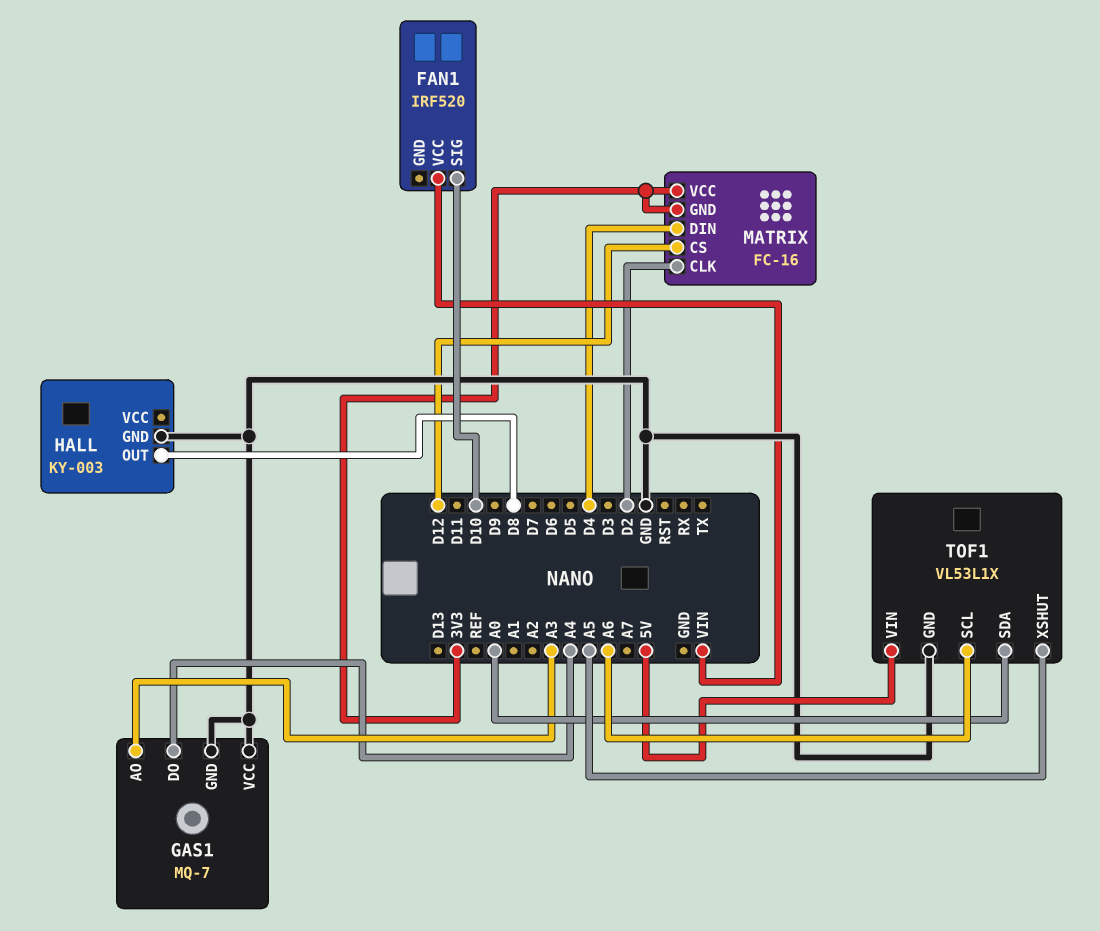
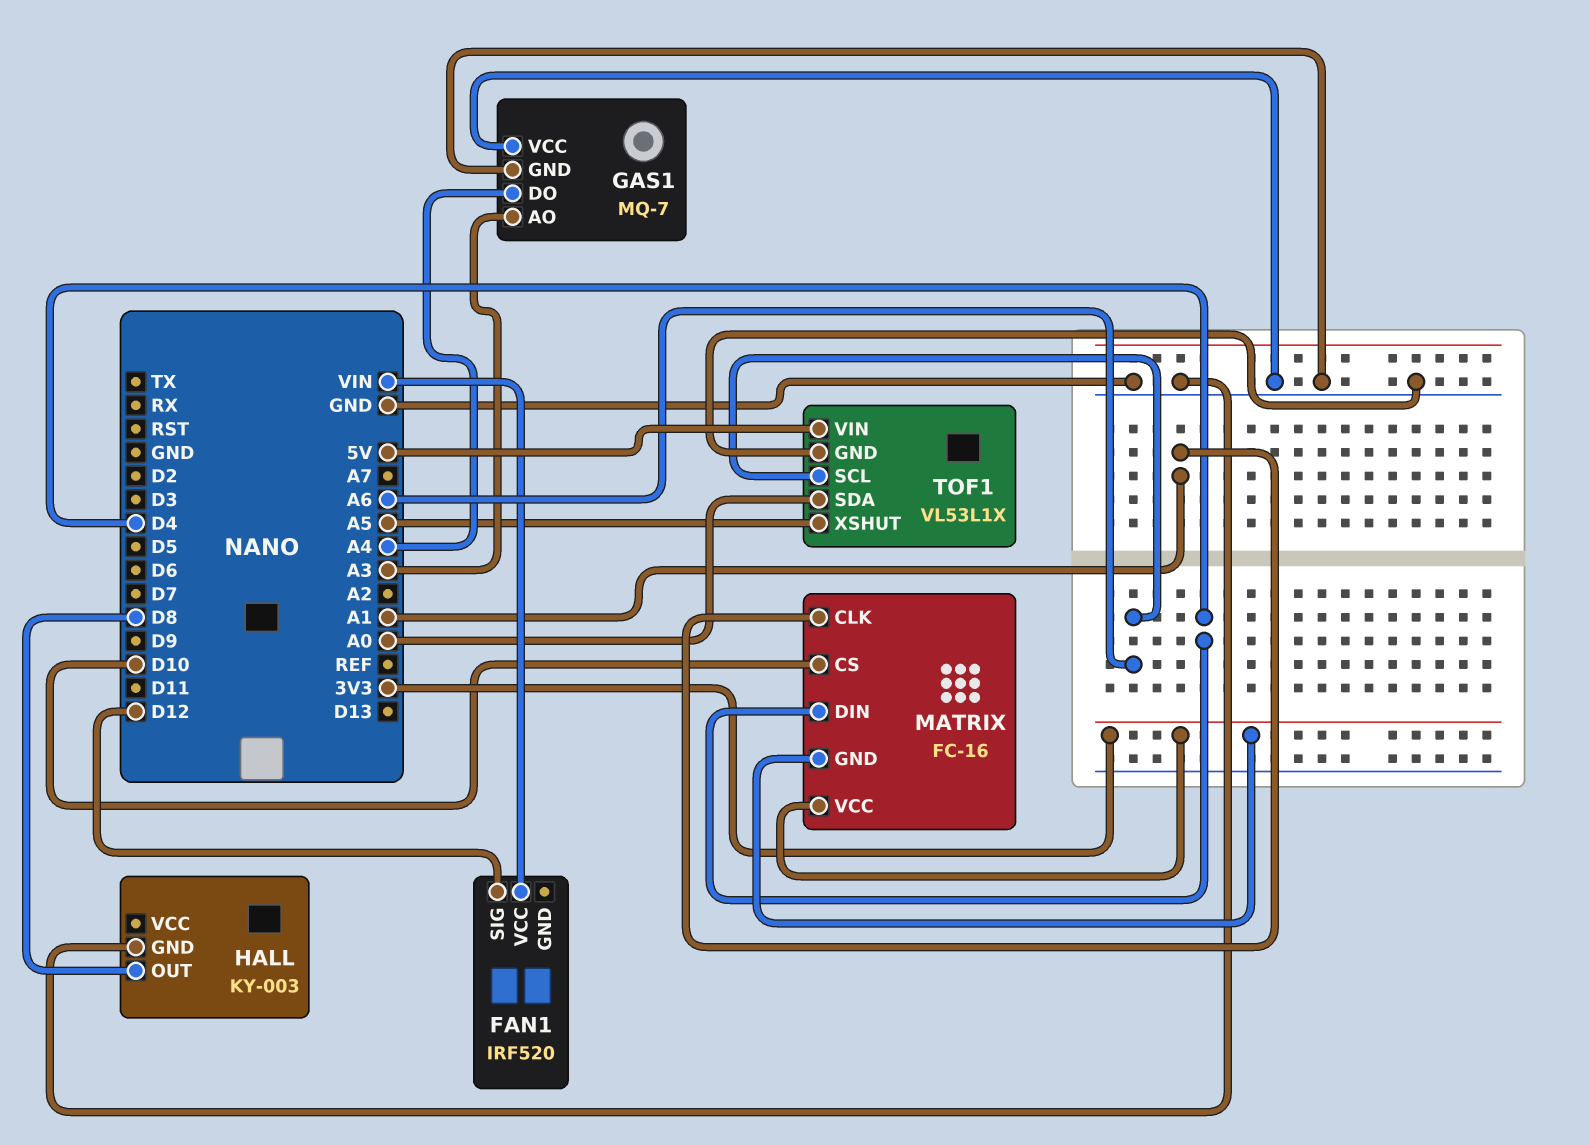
FAN1 pin SIG: D10 -> D12
MATRIX pin CLK: D2 -> A1
MATRIX pin CS: D12 -> D10

